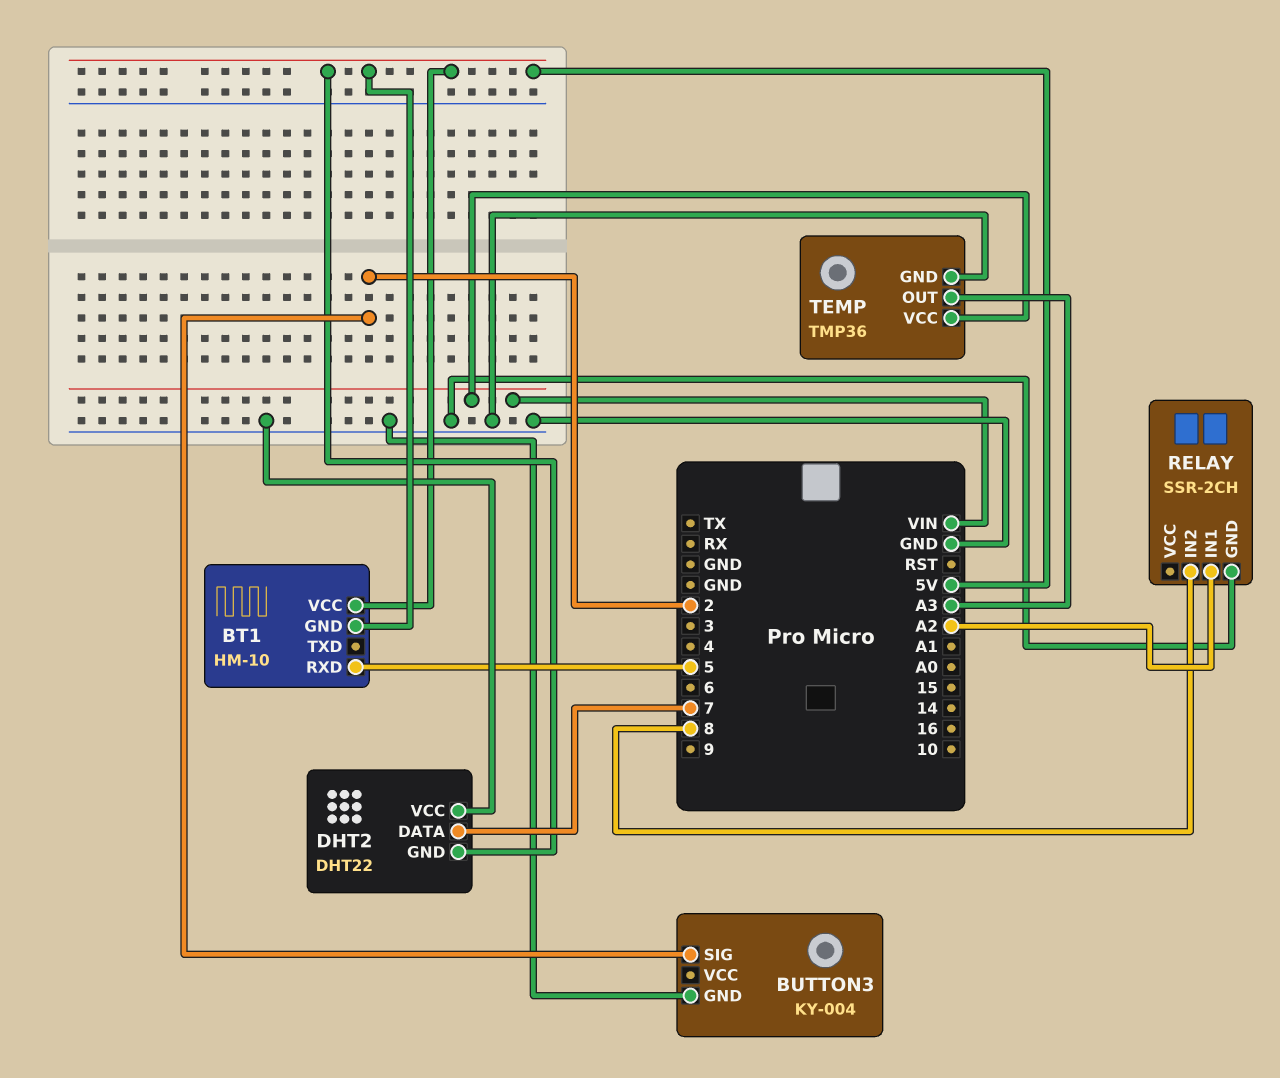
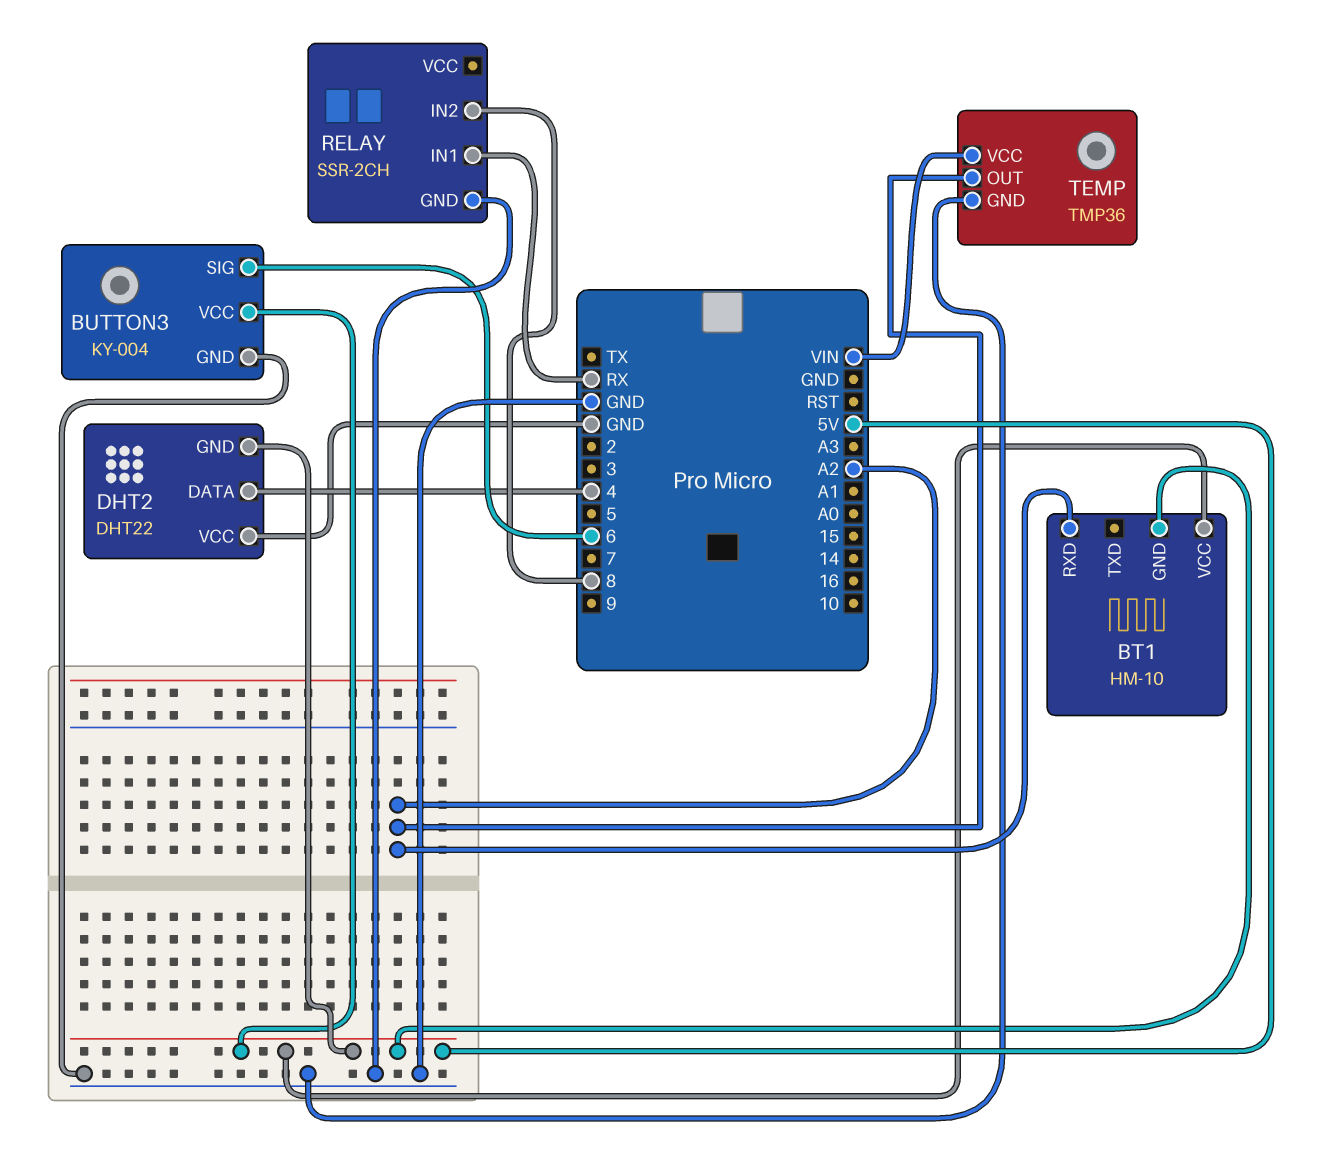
BT1 pin RXD: 5 -> A2
BUTTON3 pin SIG: 2 -> 6
BUTTON3 pin VCC: none -> 5V
DHT2 pin DATA: 7 -> 4
RELAY pin IN1: A2 -> RX
TEMP pin OUT: A3 -> A2

